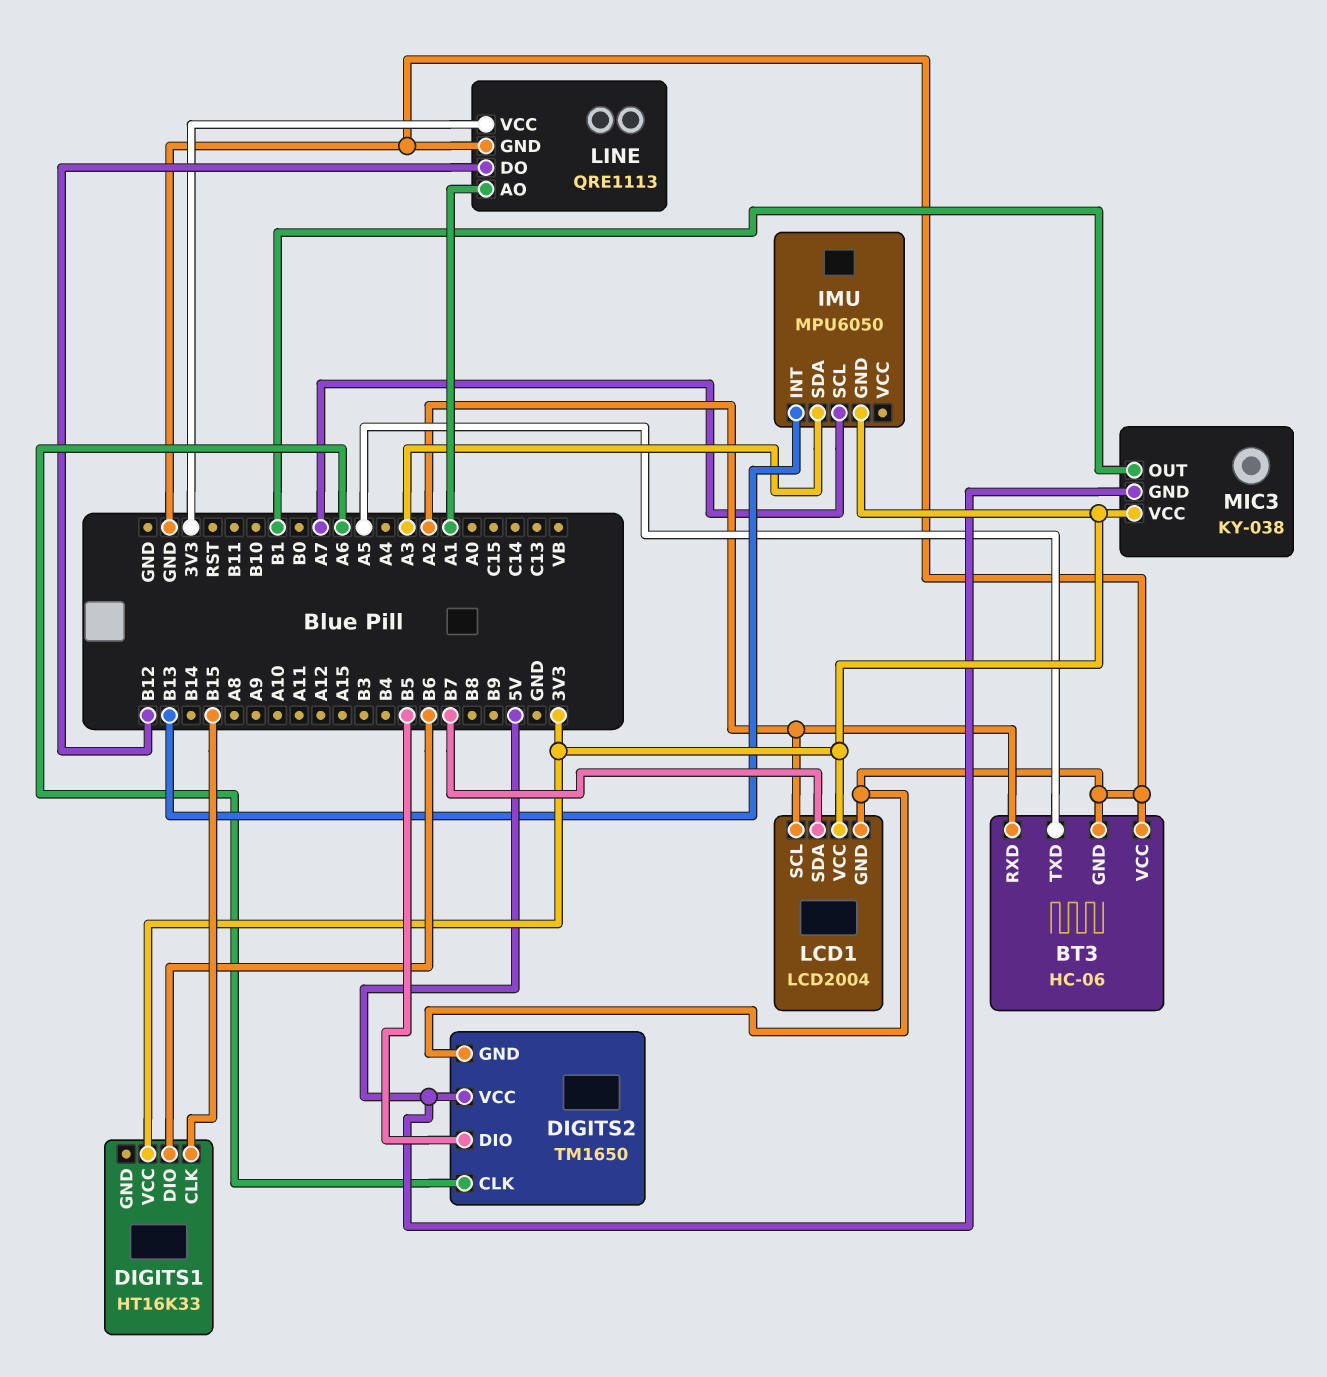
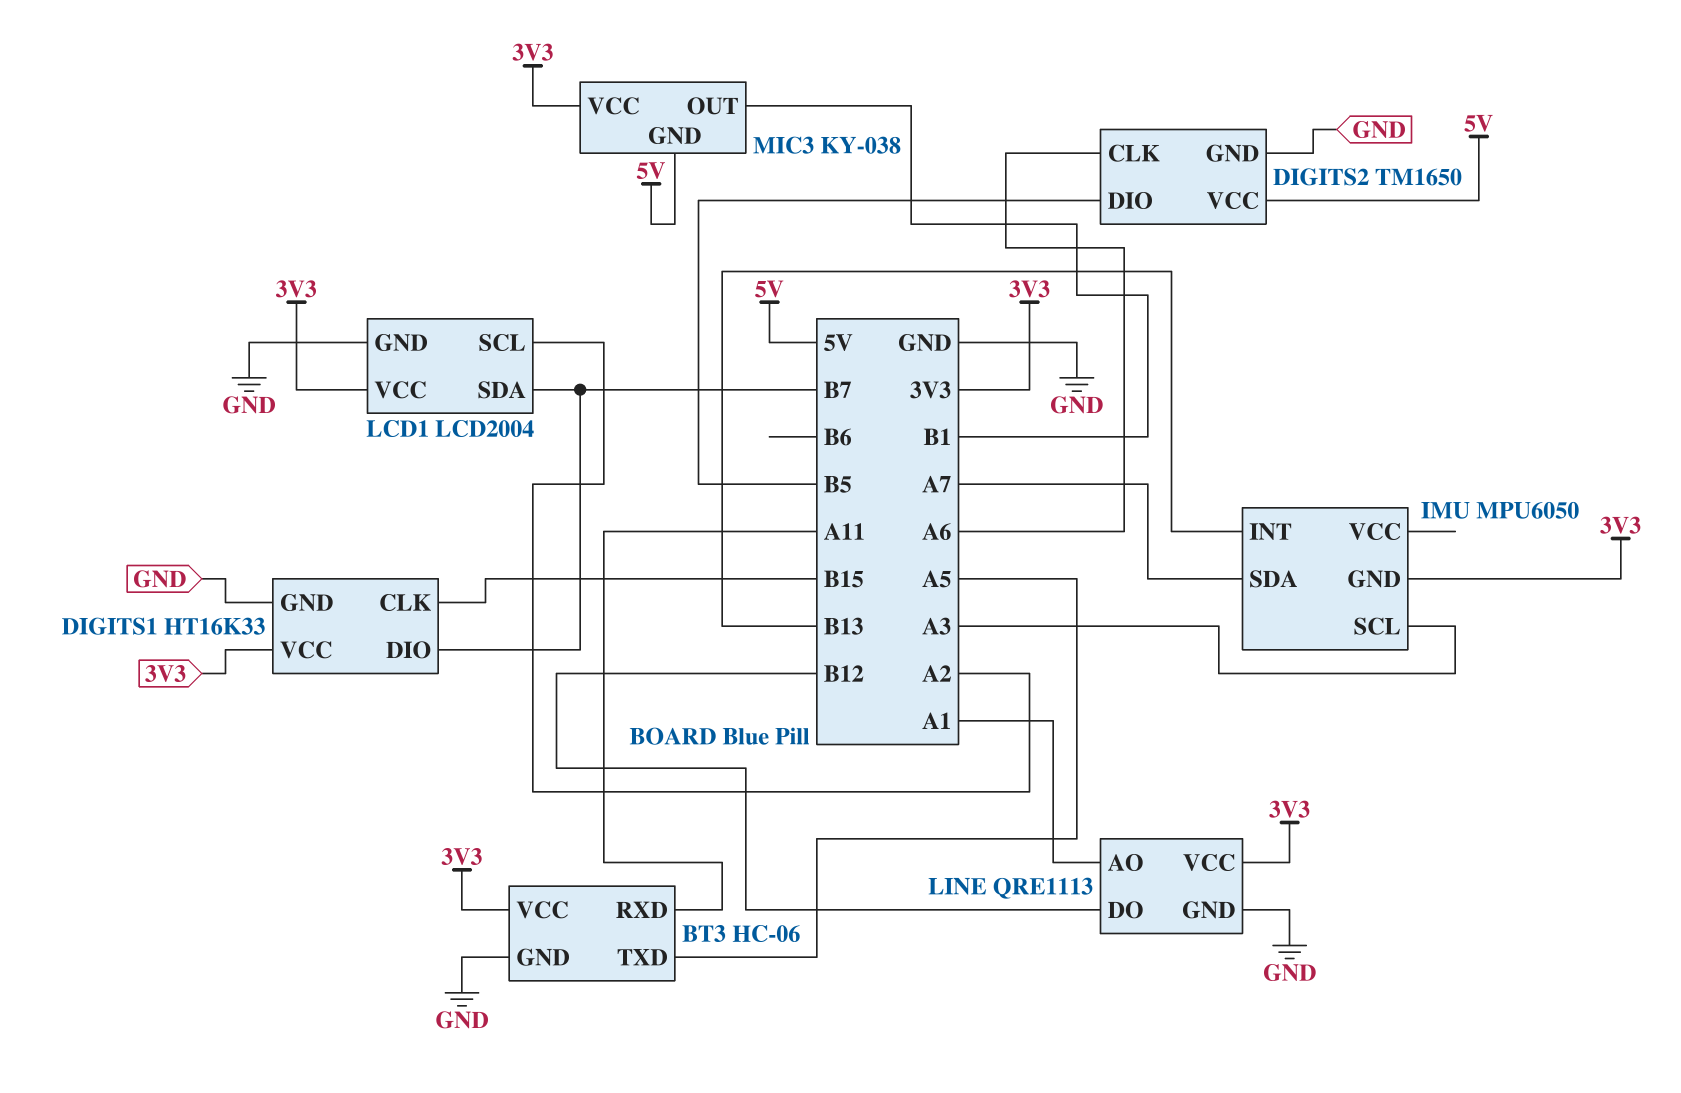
BT3 pin RXD: A2 -> A11
BT3 pin VCC: GND -> 3V3
DIGITS1 pin DIO: B6 -> B7
DIGITS1 pin GND: none -> GND
IMU pin SCL: A7 -> A3
IMU pin SDA: A3 -> A7

